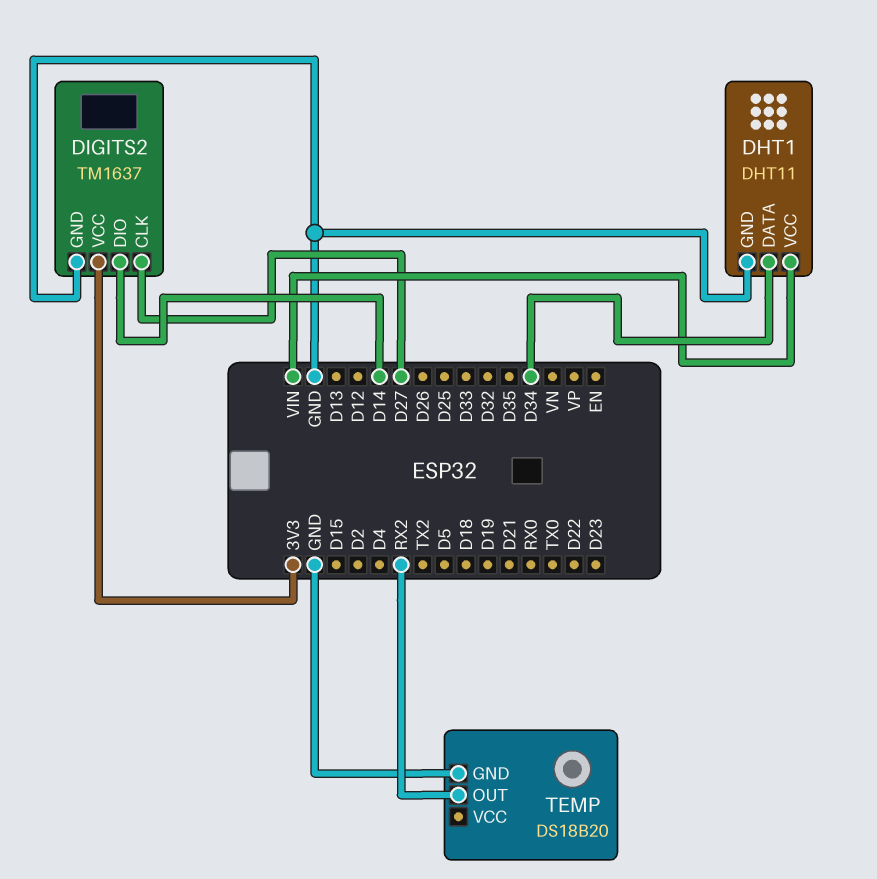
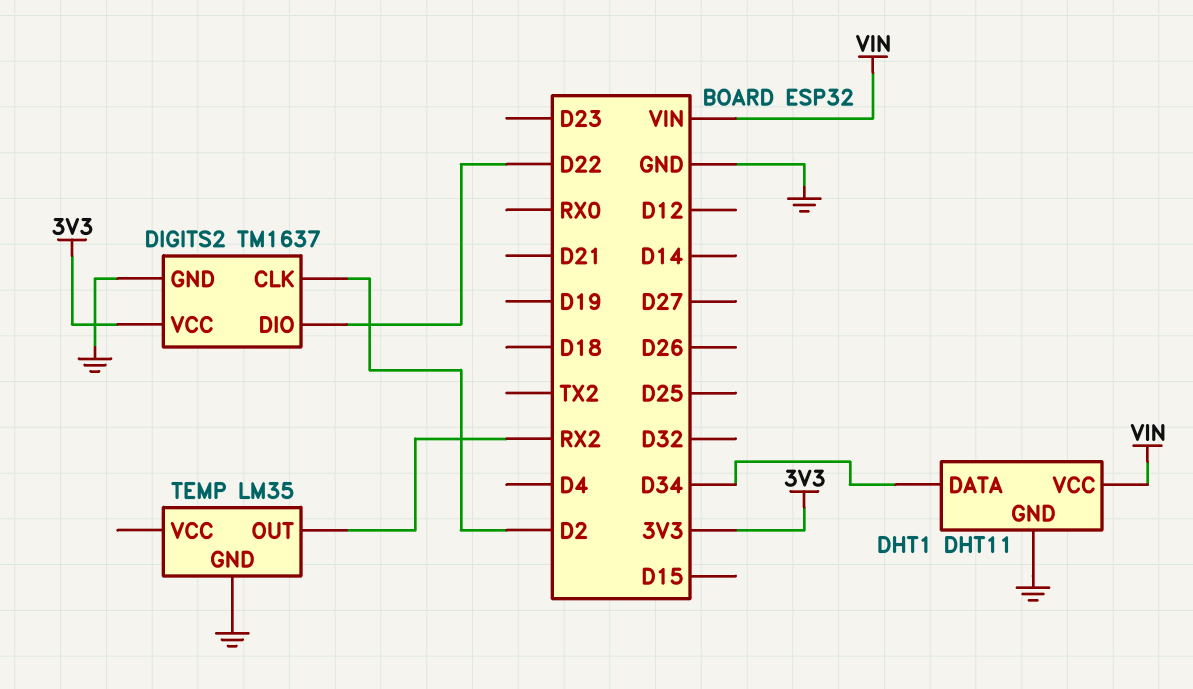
DIGITS2 pin CLK: D27 -> D2
DIGITS2 pin DIO: D14 -> D22
TEMP: DS18B20 -> LM35

